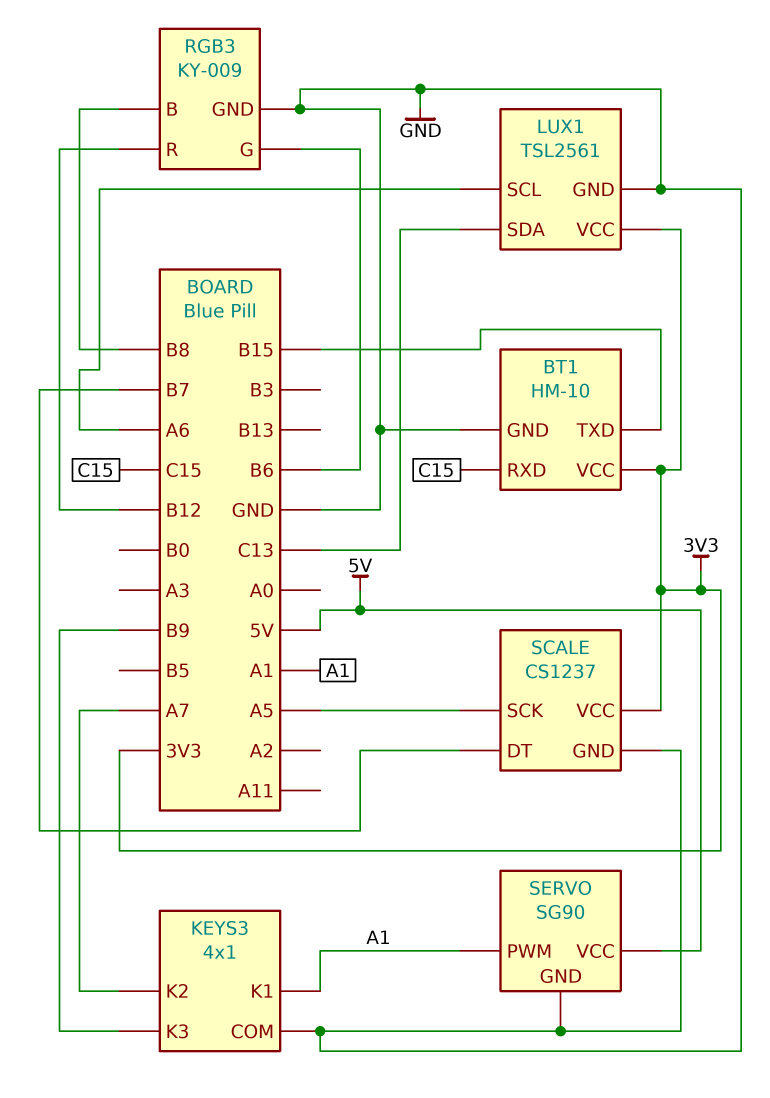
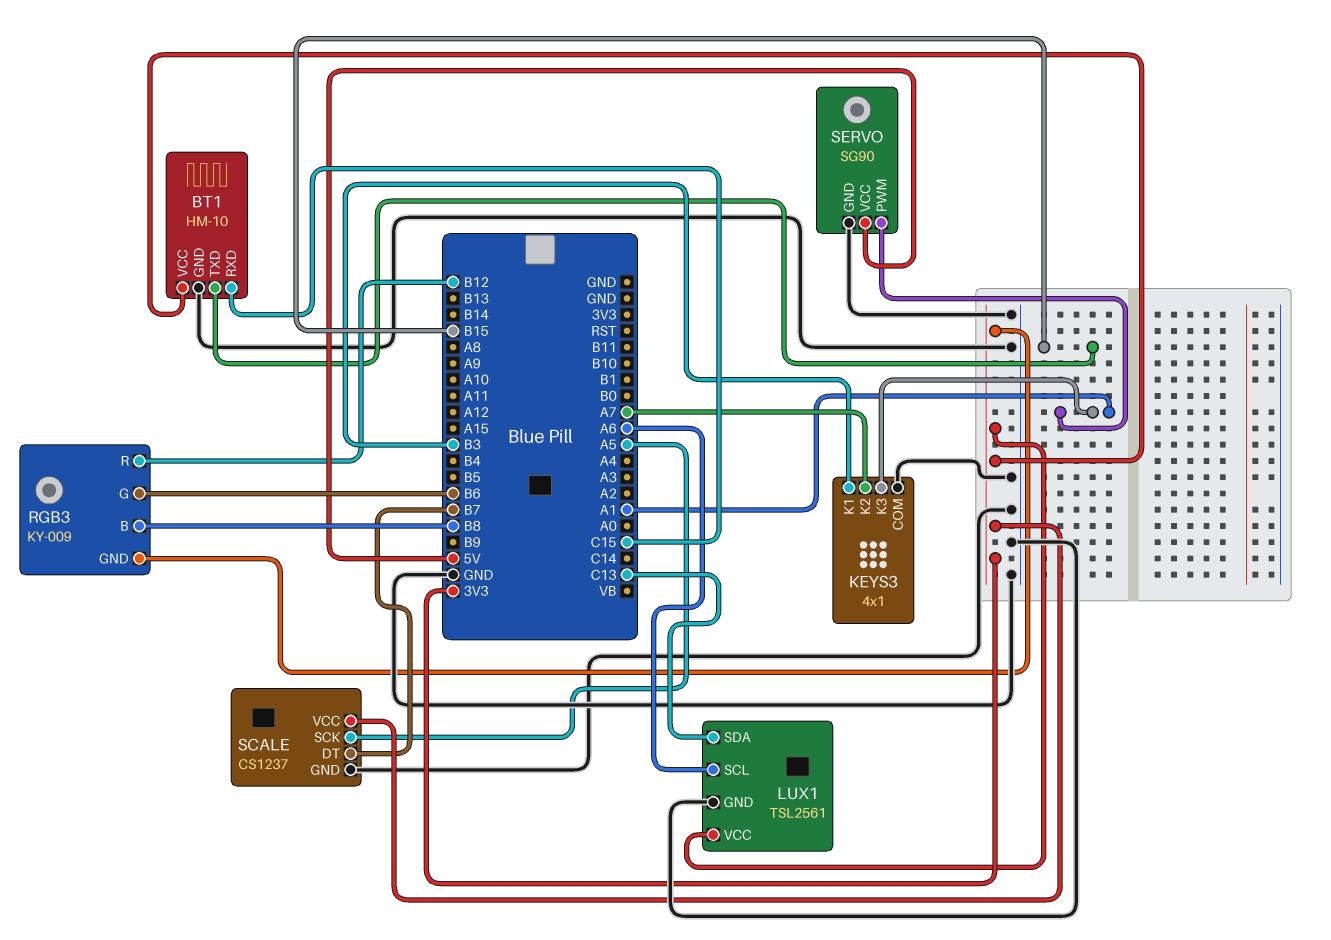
KEYS3 pin K1: A1 -> B3
KEYS3 pin K3: B9 -> A1
RGB3 pin GND: GND -> 3V3

